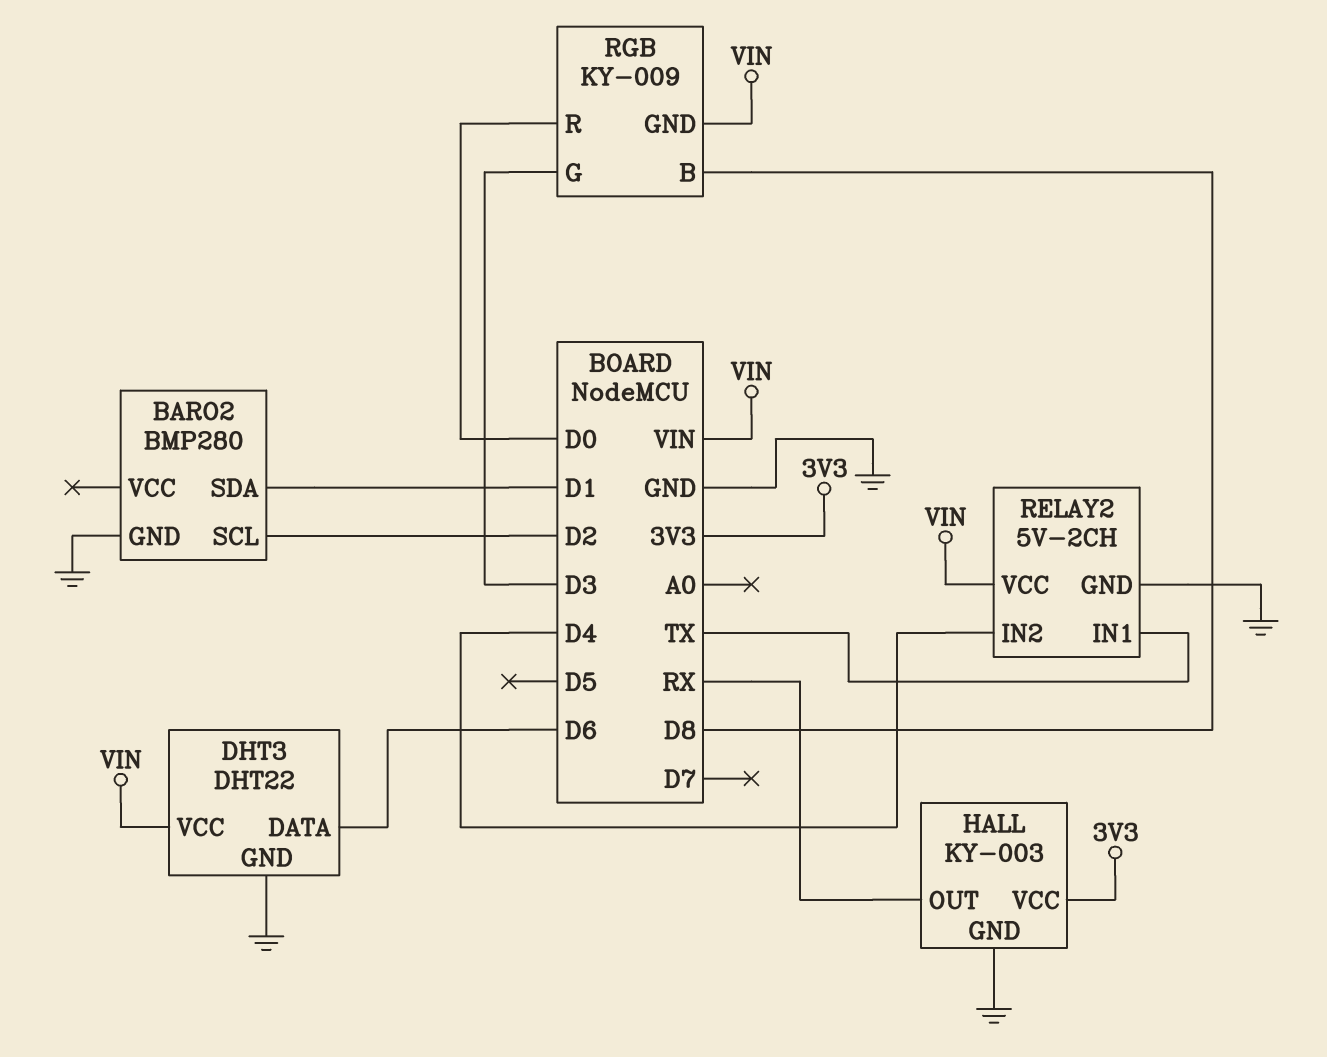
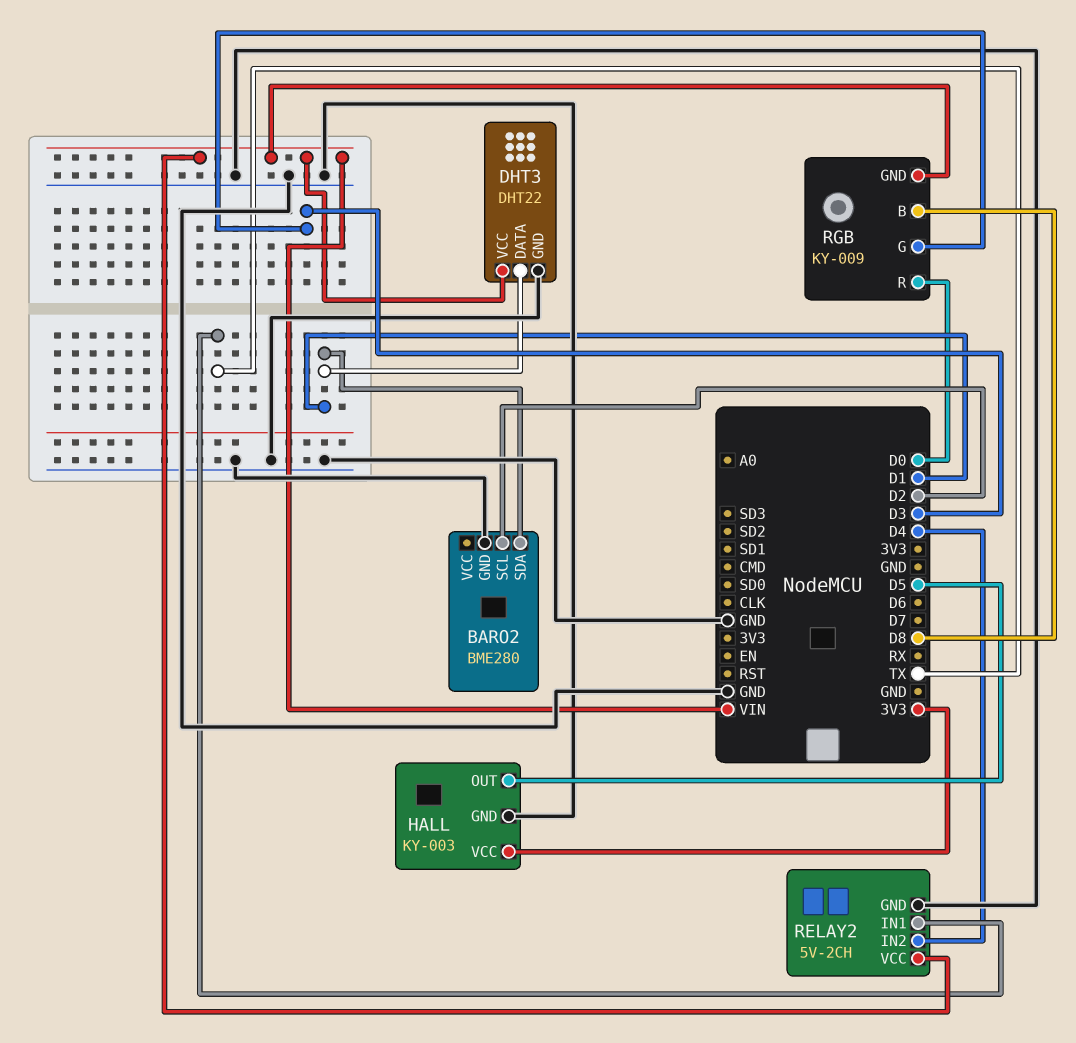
BARO2: BMP280 -> BME280
DHT3 pin DATA: D6 -> D1
HALL pin OUT: RX -> D5

